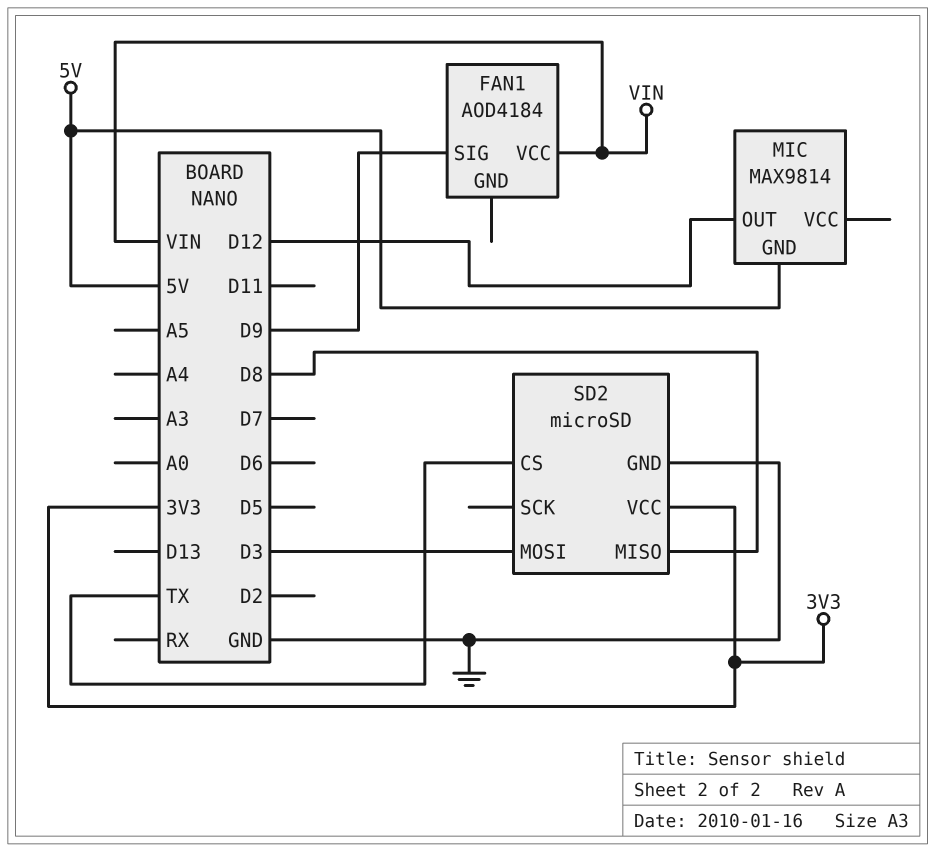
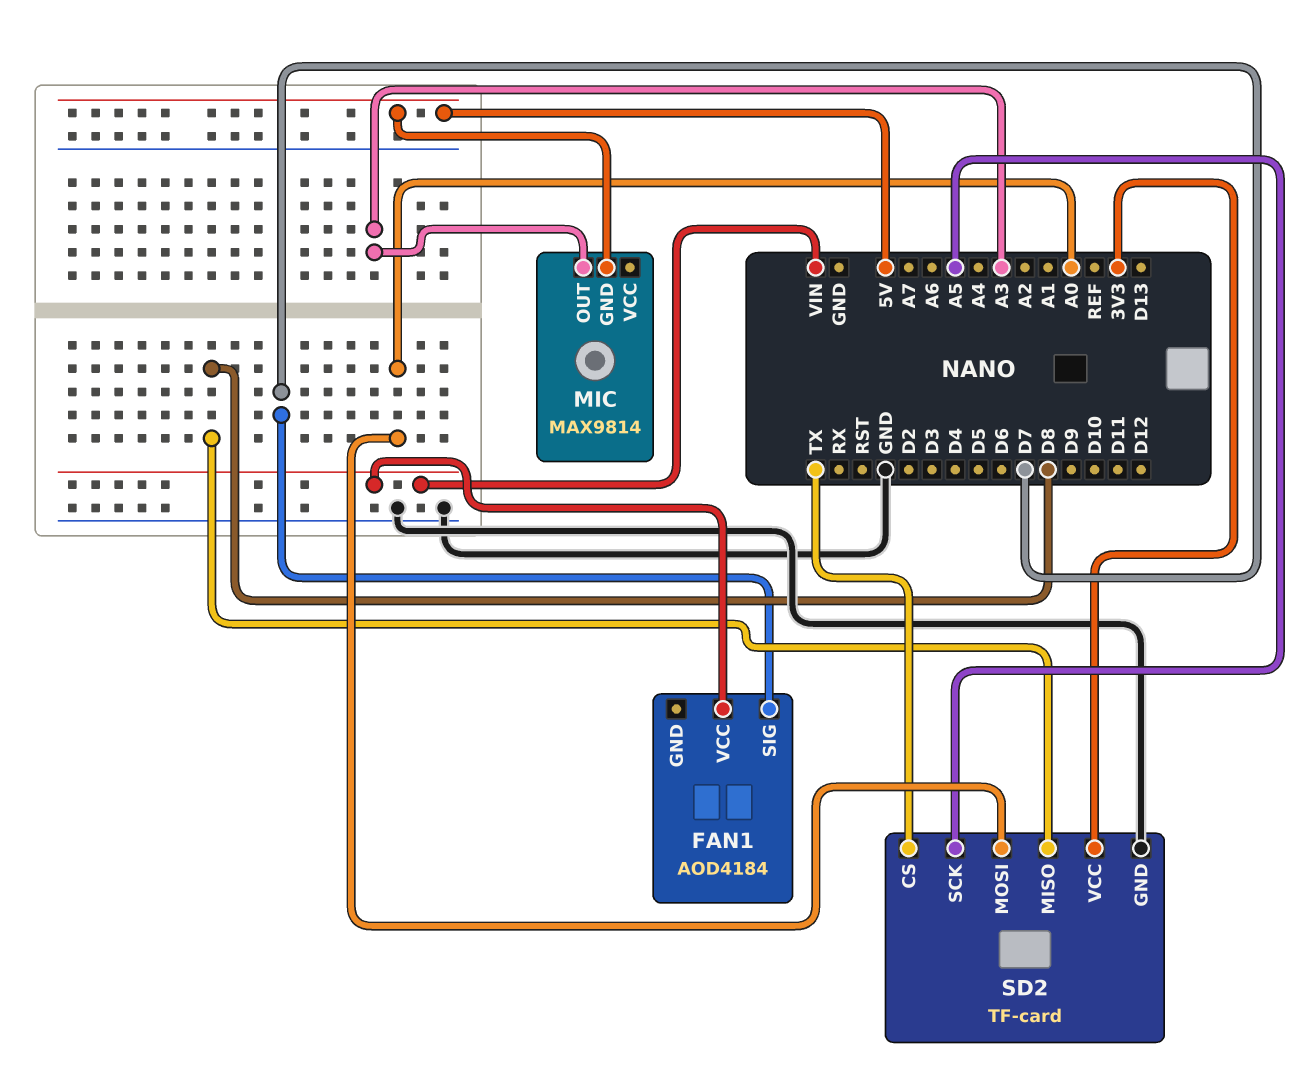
FAN1 pin SIG: D9 -> D7
MIC pin OUT: D12 -> A3
SD2: microSD -> TF-card
SD2 pin MOSI: D3 -> A0
SD2 pin SCK: none -> A5

